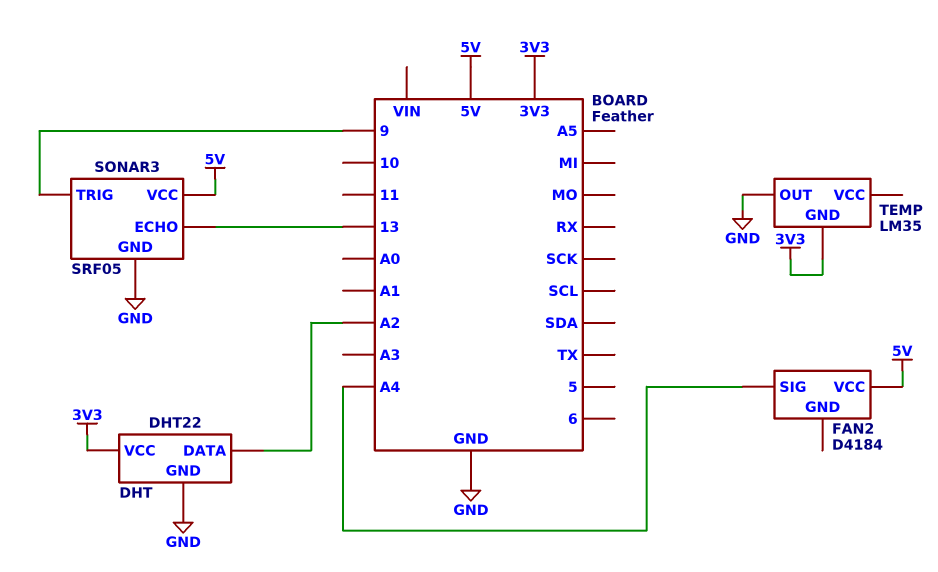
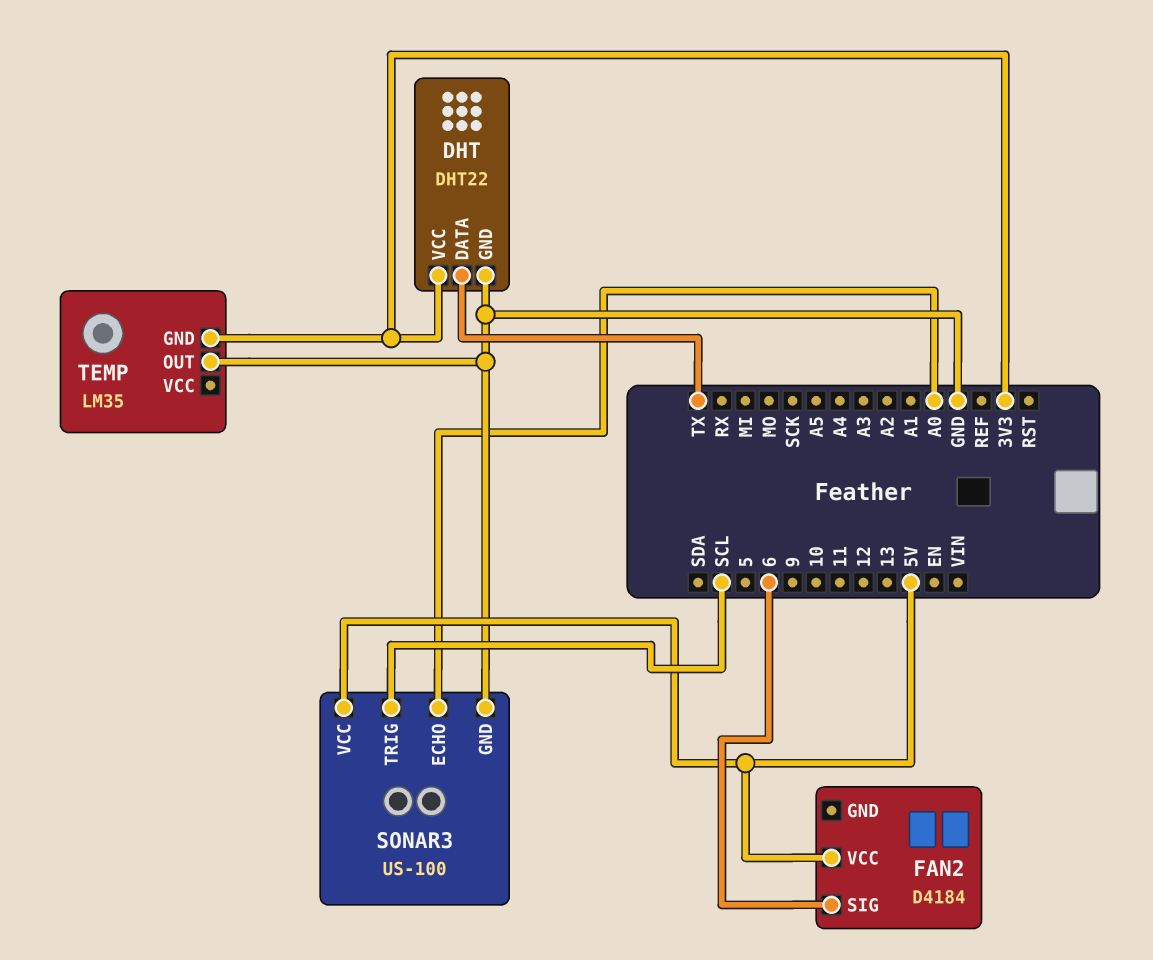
DHT pin DATA: A2 -> TX
FAN2 pin SIG: A4 -> 6
SONAR3: SRF05 -> US-100
SONAR3 pin ECHO: 13 -> A0
SONAR3 pin TRIG: 9 -> SCL

